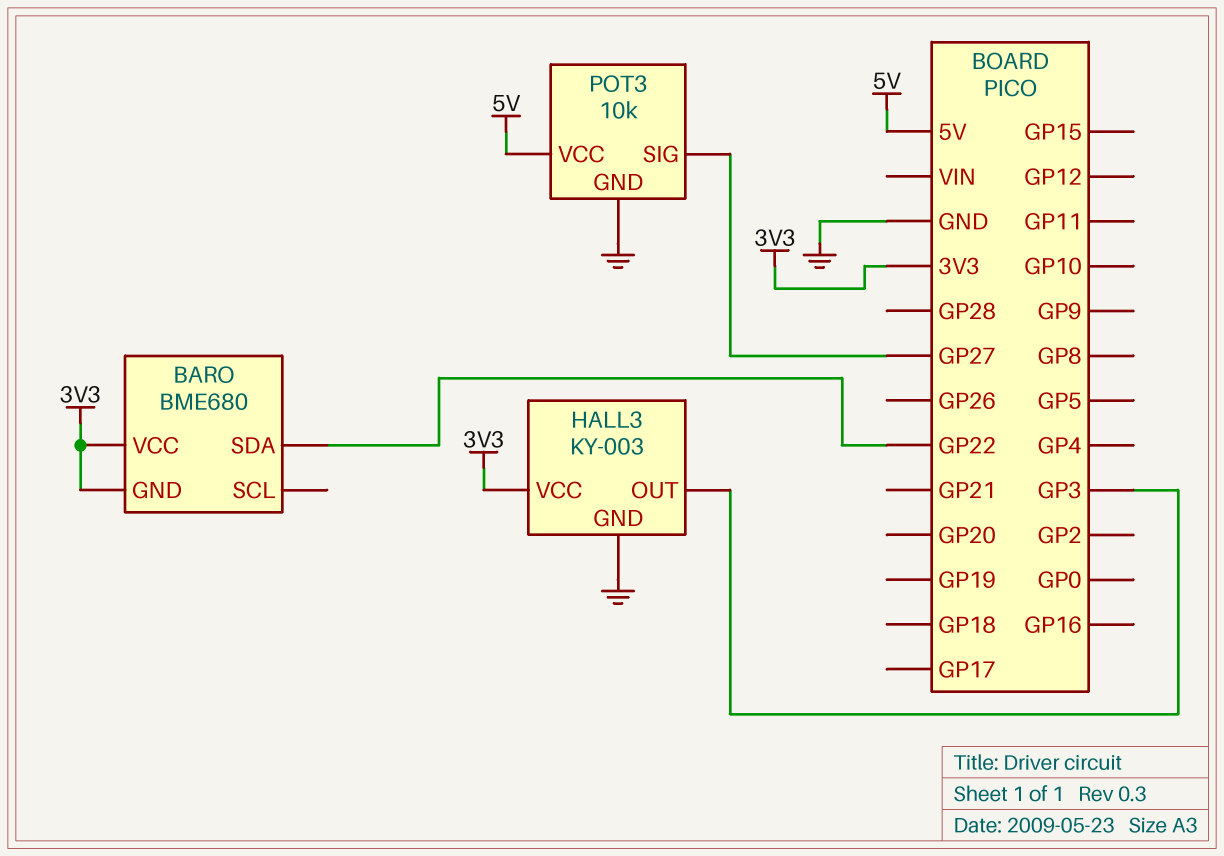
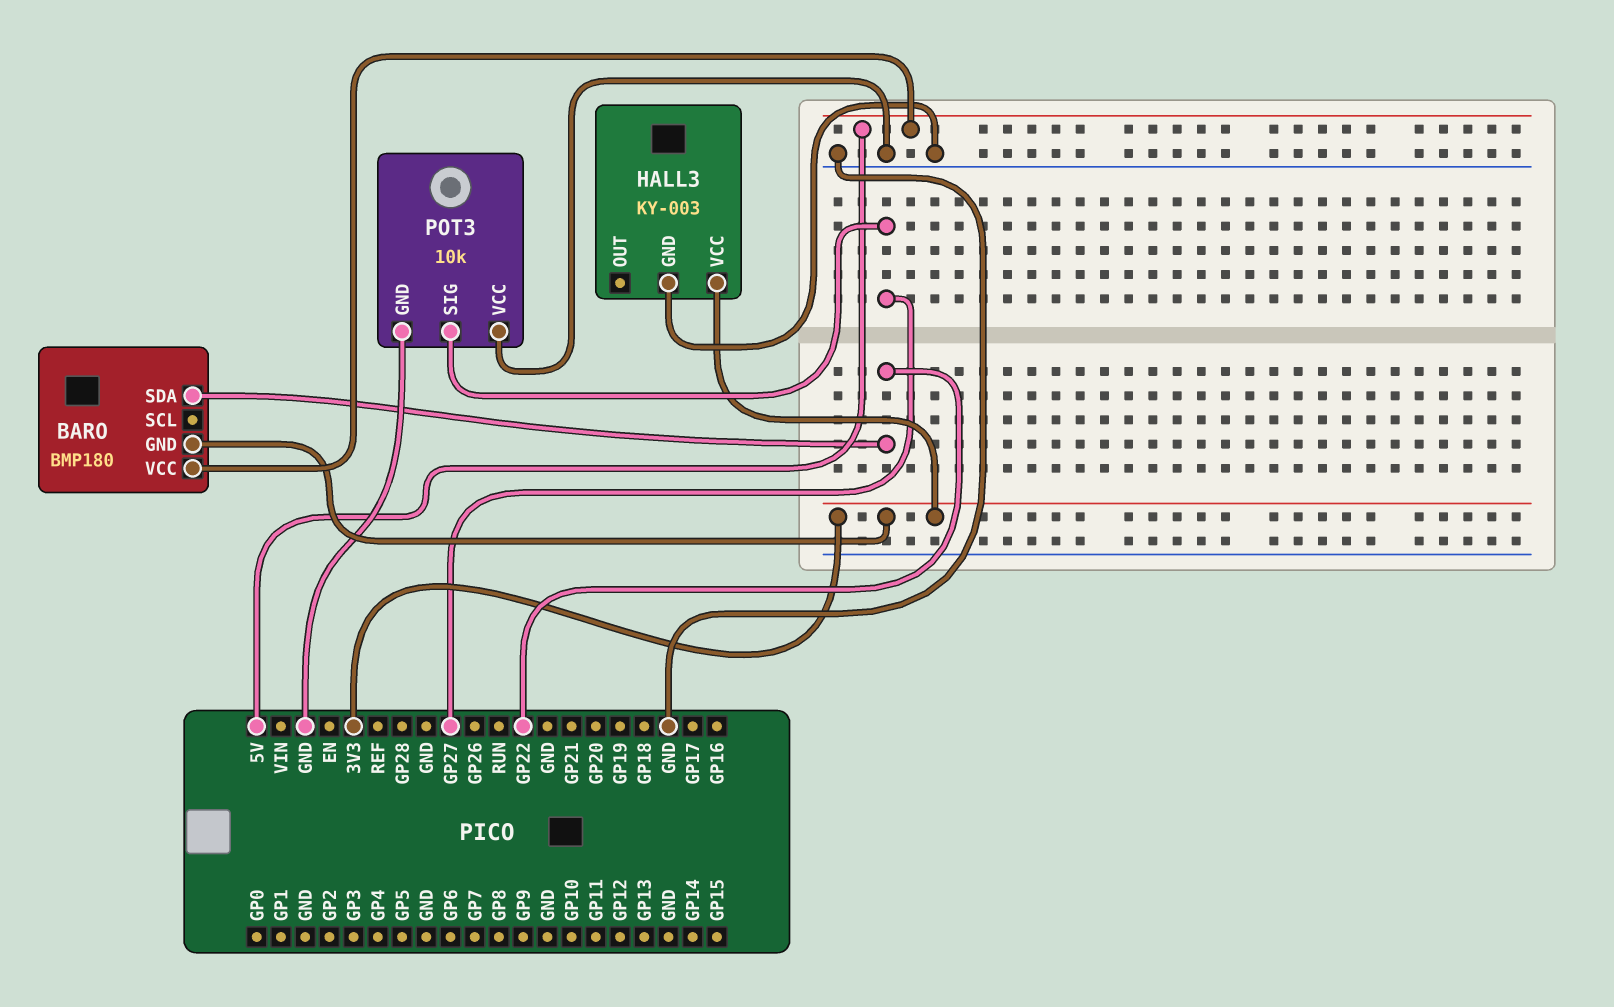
BARO: BME680 -> BMP180
BARO pin VCC: 3V3 -> 5V
HALL3 pin OUT: GP3 -> none
POT3 pin VCC: 5V -> GND

